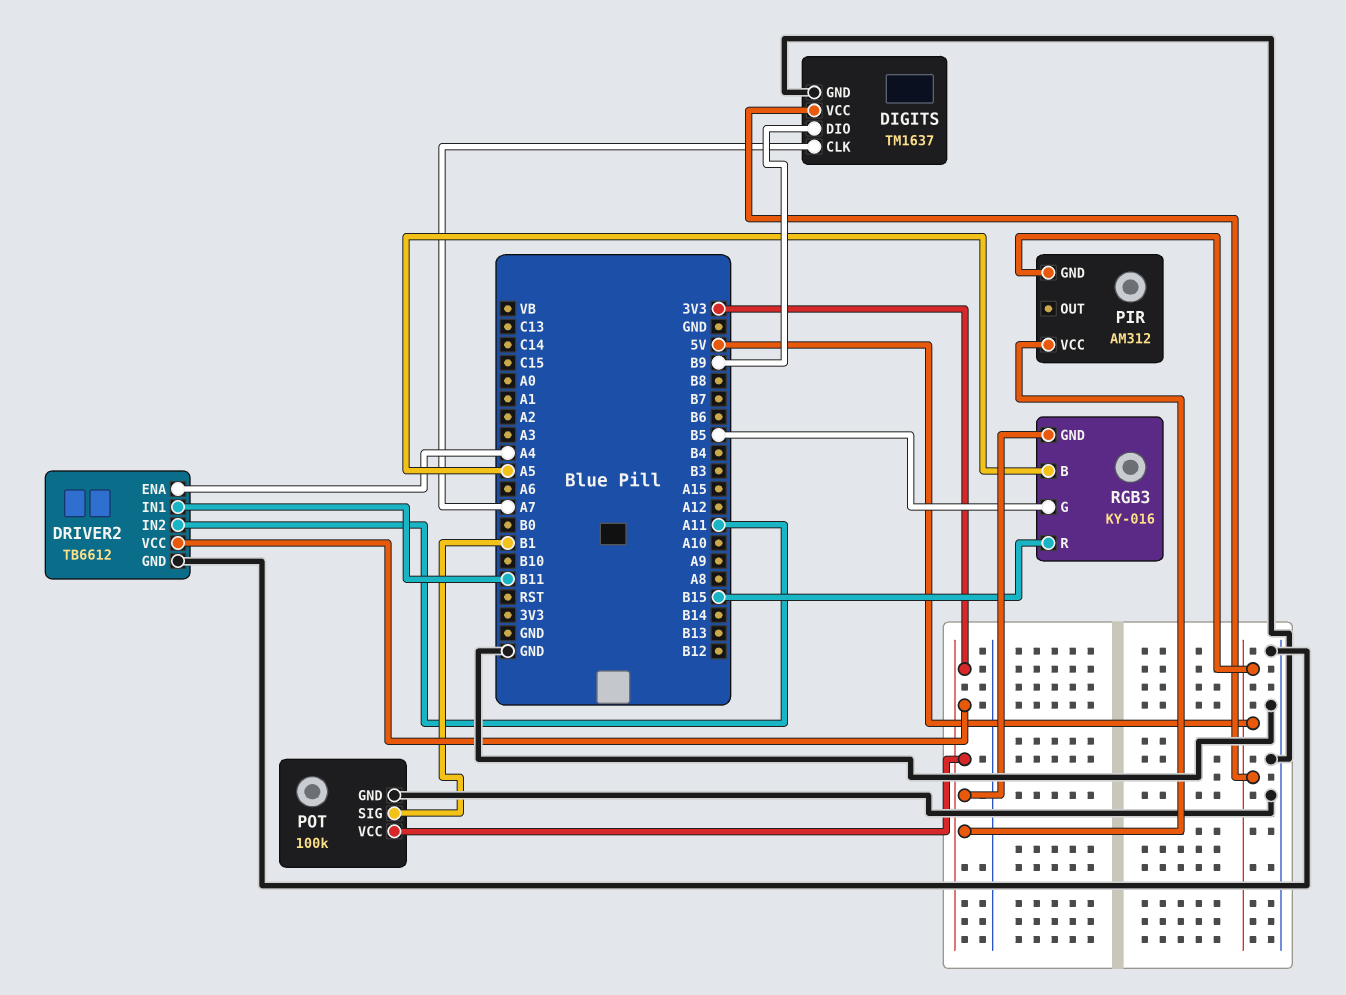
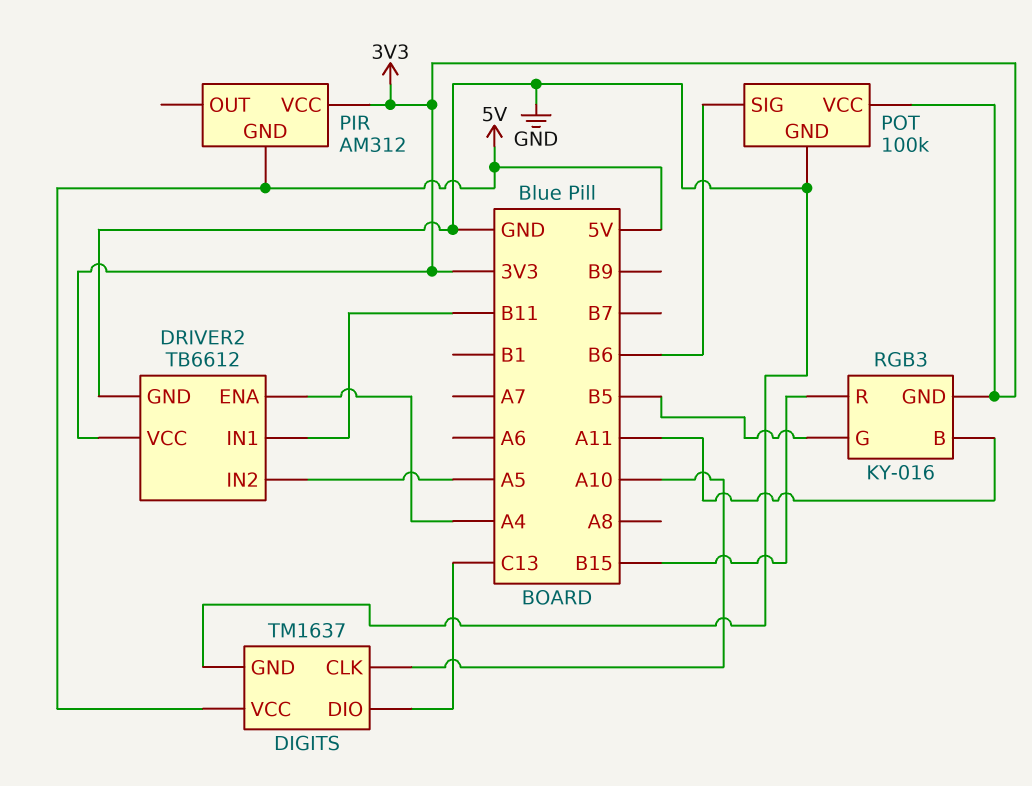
DIGITS pin CLK: A7 -> A10
DIGITS pin DIO: B9 -> C13
DRIVER2 pin IN2: A11 -> A5
POT pin SIG: B1 -> B6
RGB3 pin B: A5 -> A11

